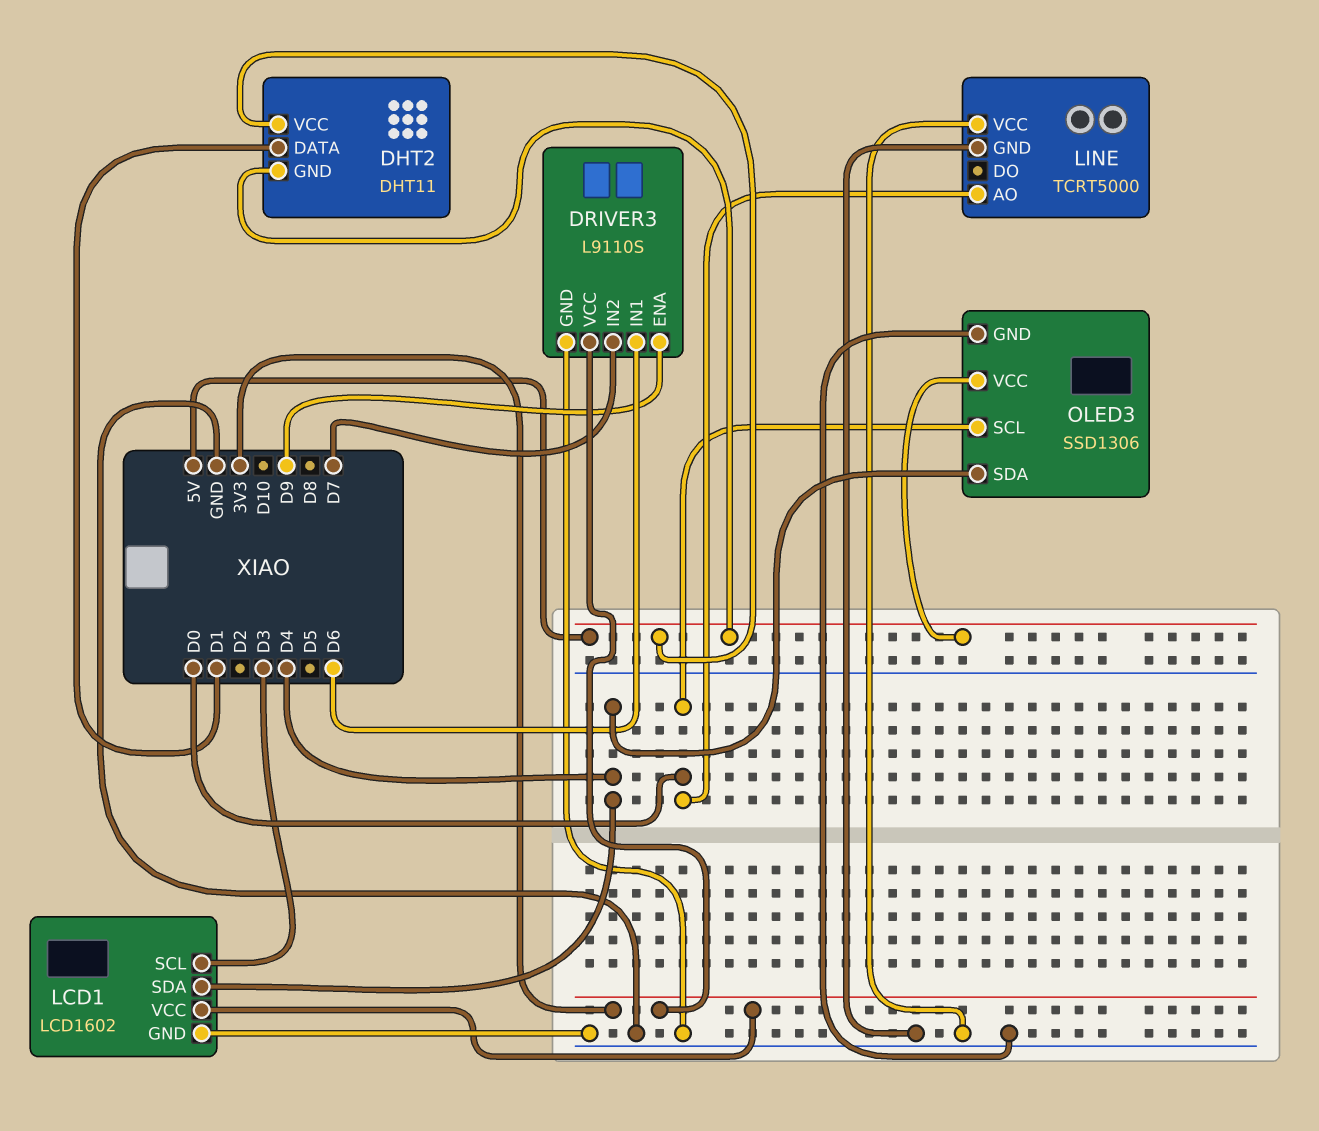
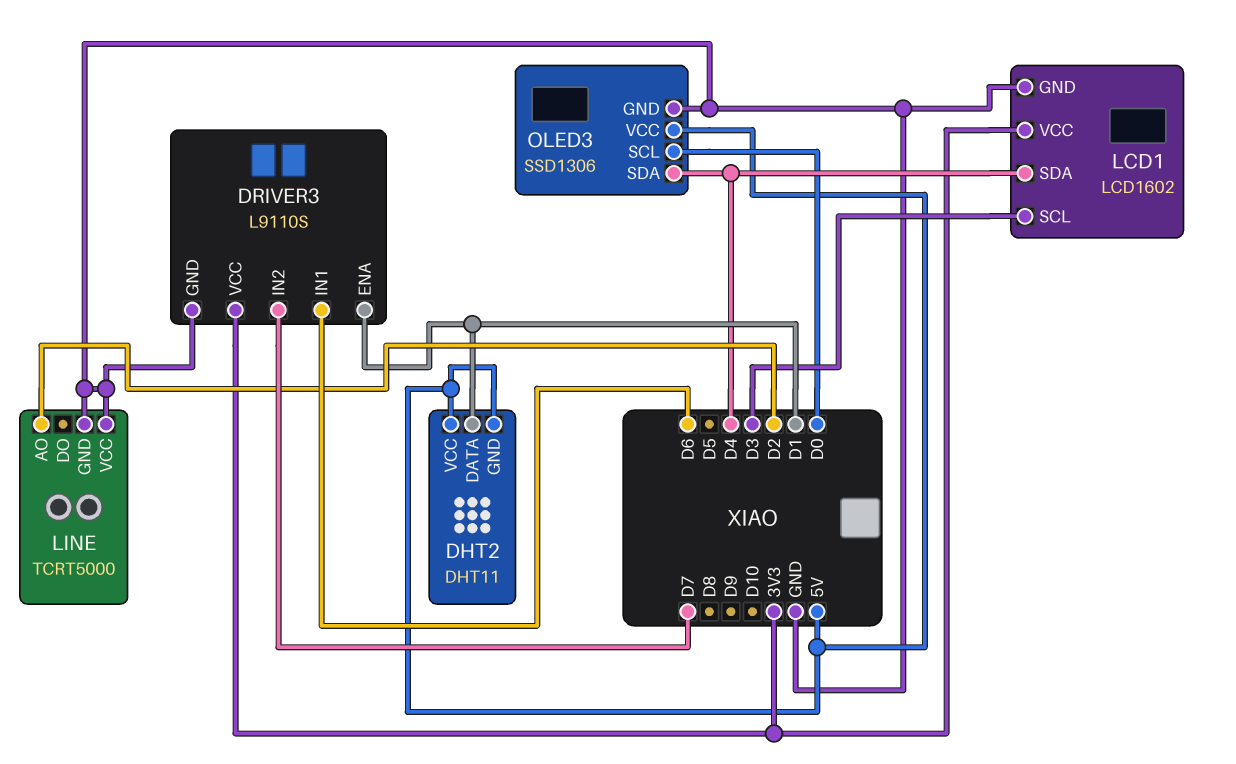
DRIVER3 pin ENA: D9 -> D1
LINE pin AO: D0 -> D2

